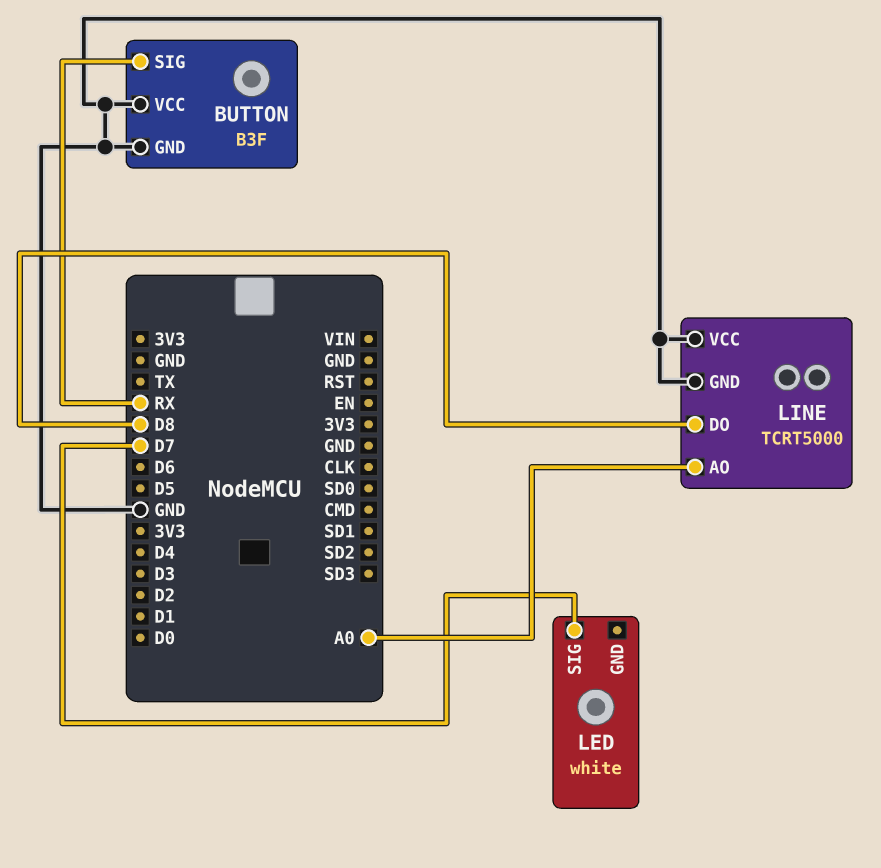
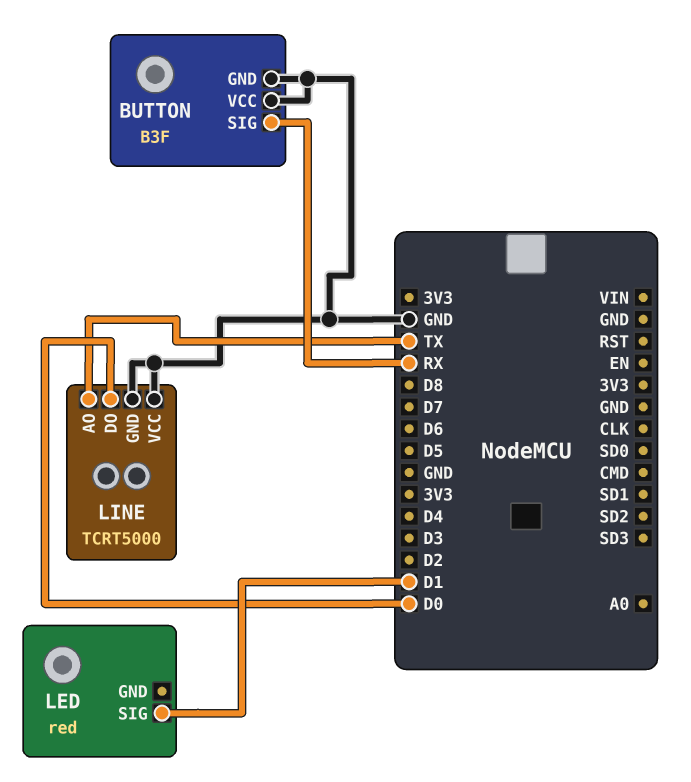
LED: white -> red
LED pin SIG: D7 -> D1
LINE pin AO: A0 -> TX
LINE pin DO: D8 -> D0

